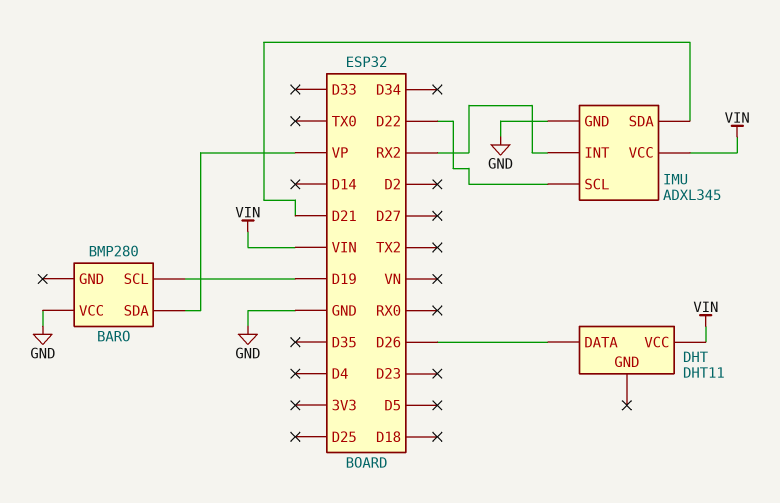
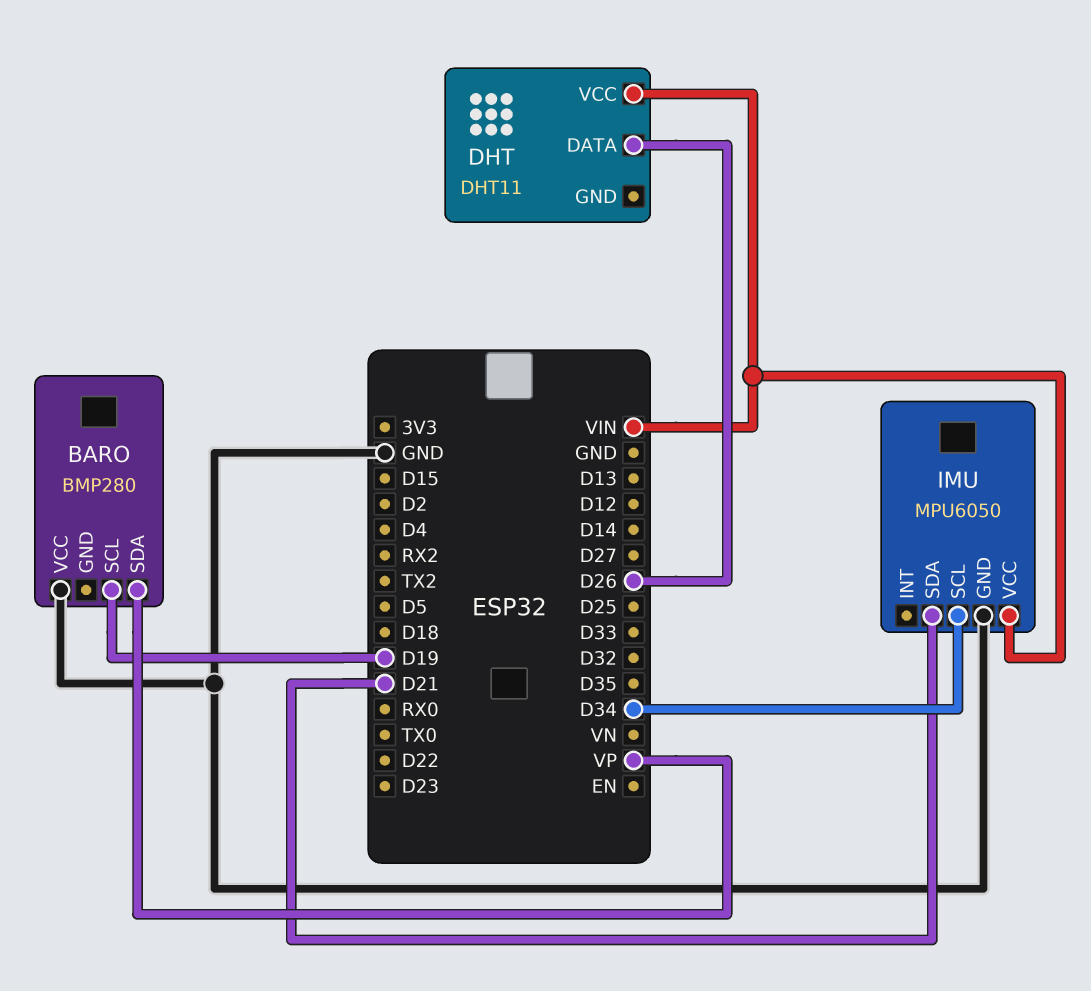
IMU: ADXL345 -> MPU6050
IMU pin INT: RX2 -> none
IMU pin SCL: D22 -> D34

